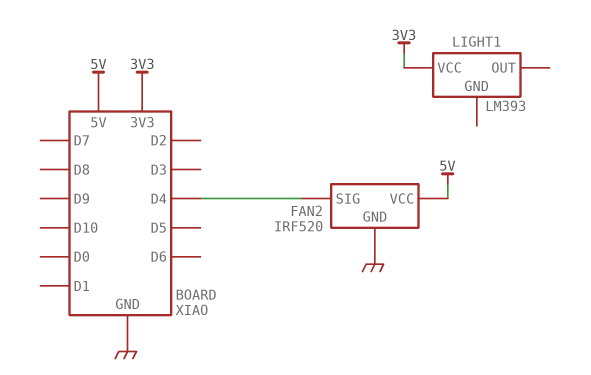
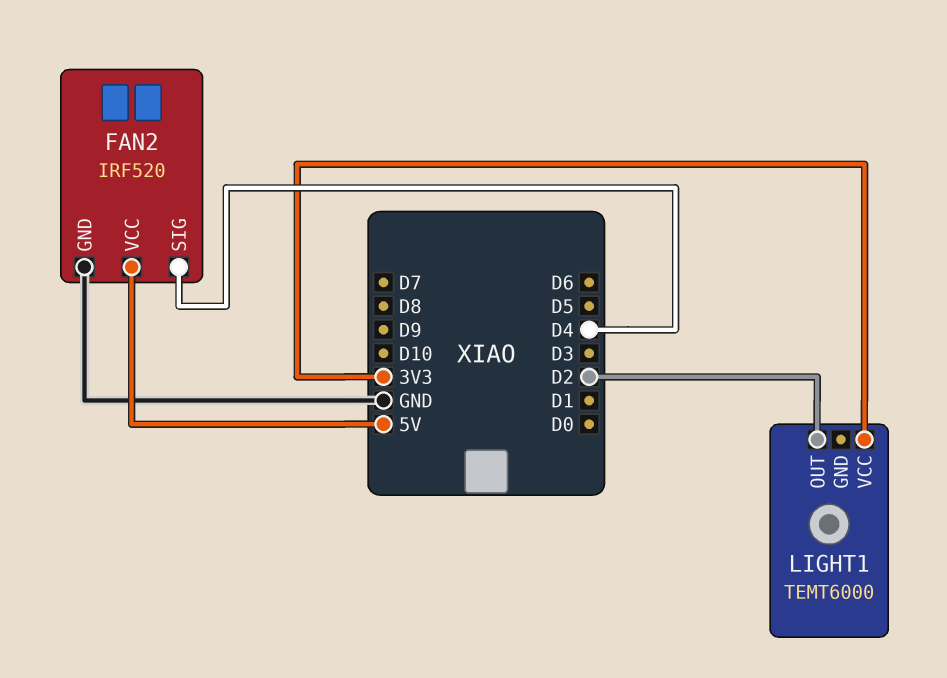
LIGHT1: LM393 -> TEMT6000
LIGHT1 pin OUT: none -> D2

